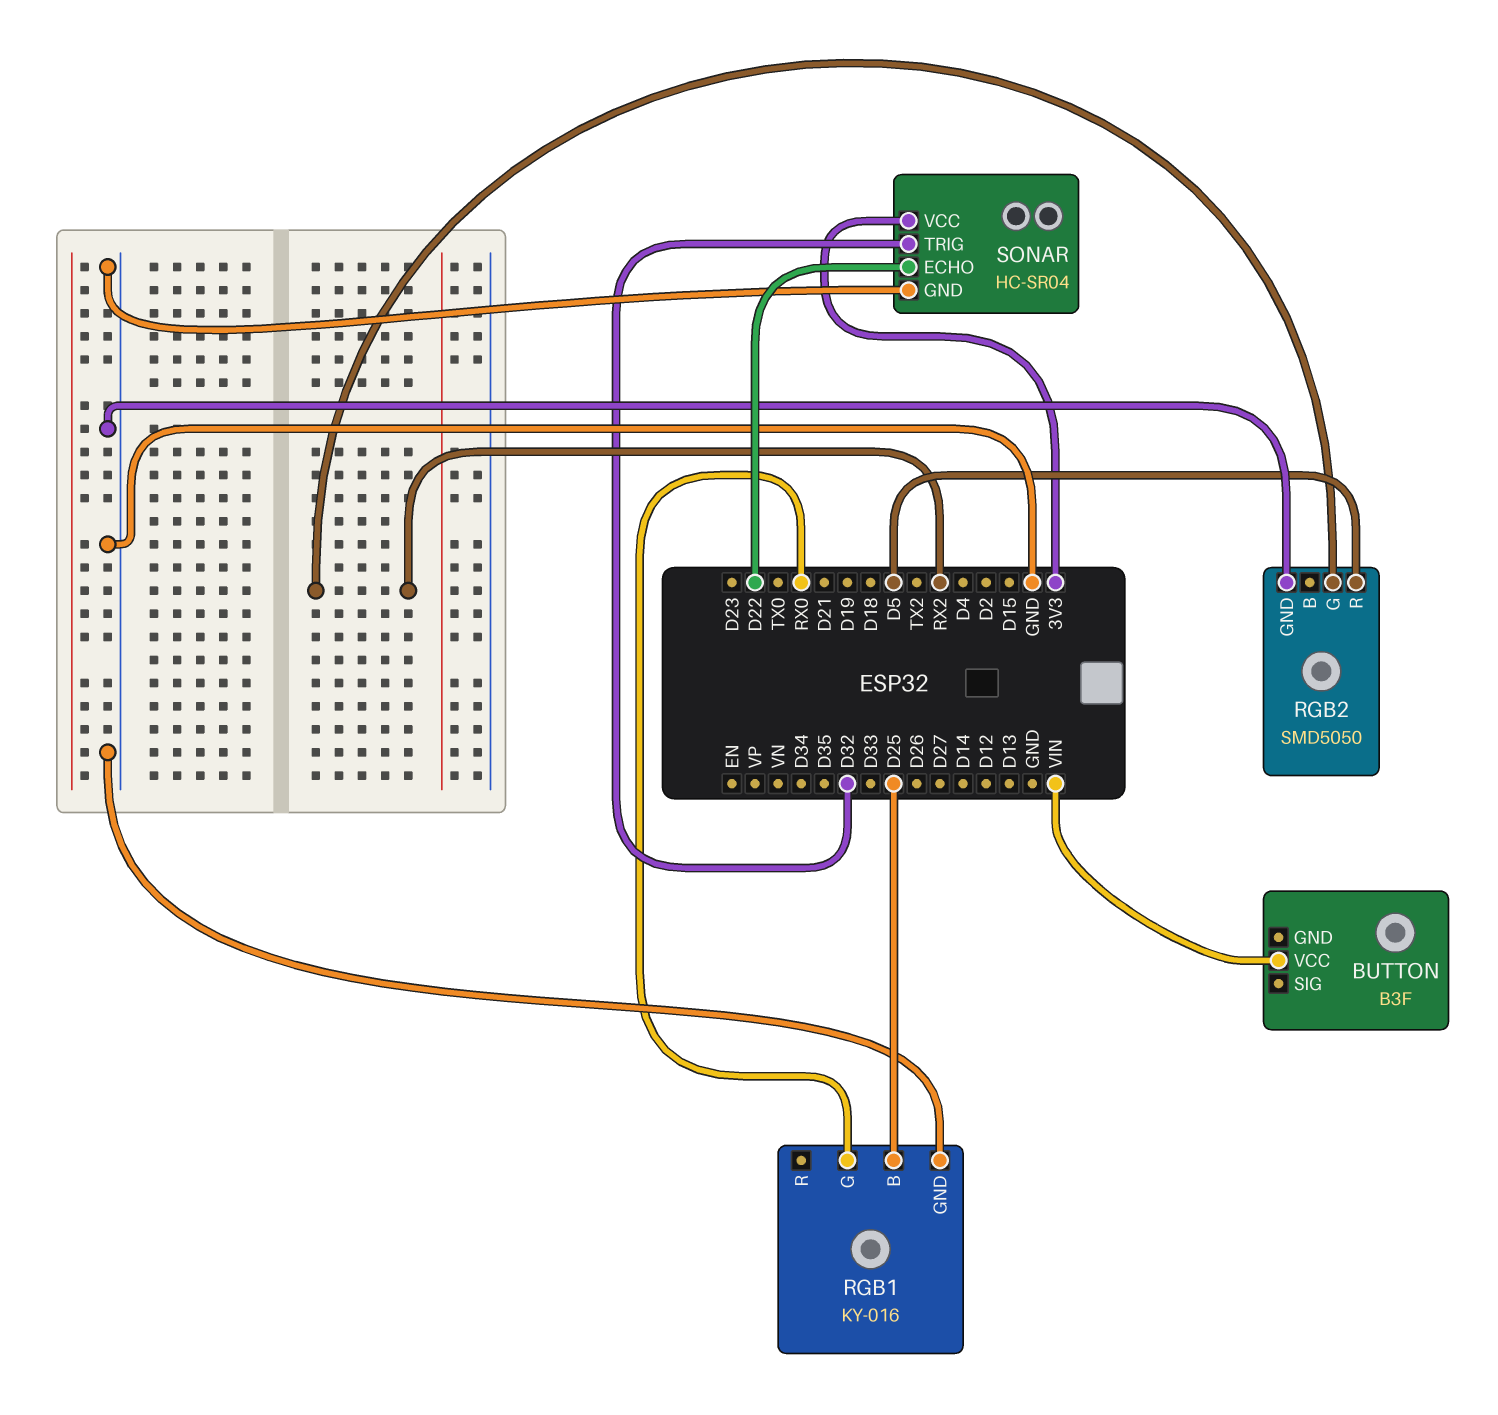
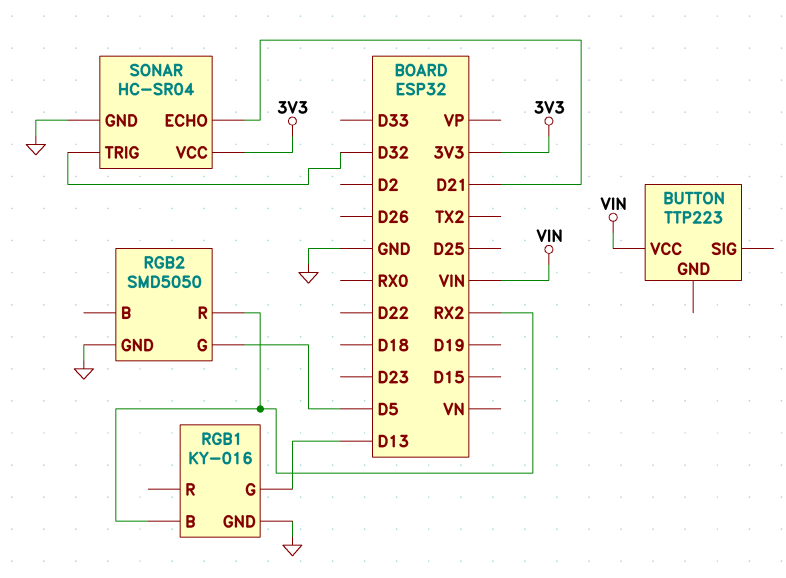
BUTTON: B3F -> TTP223
RGB1 pin B: D25 -> RX2
RGB1 pin G: RX0 -> D13
RGB2 pin G: RX2 -> D5
RGB2 pin R: D5 -> RX2
SONAR pin ECHO: D22 -> D21

